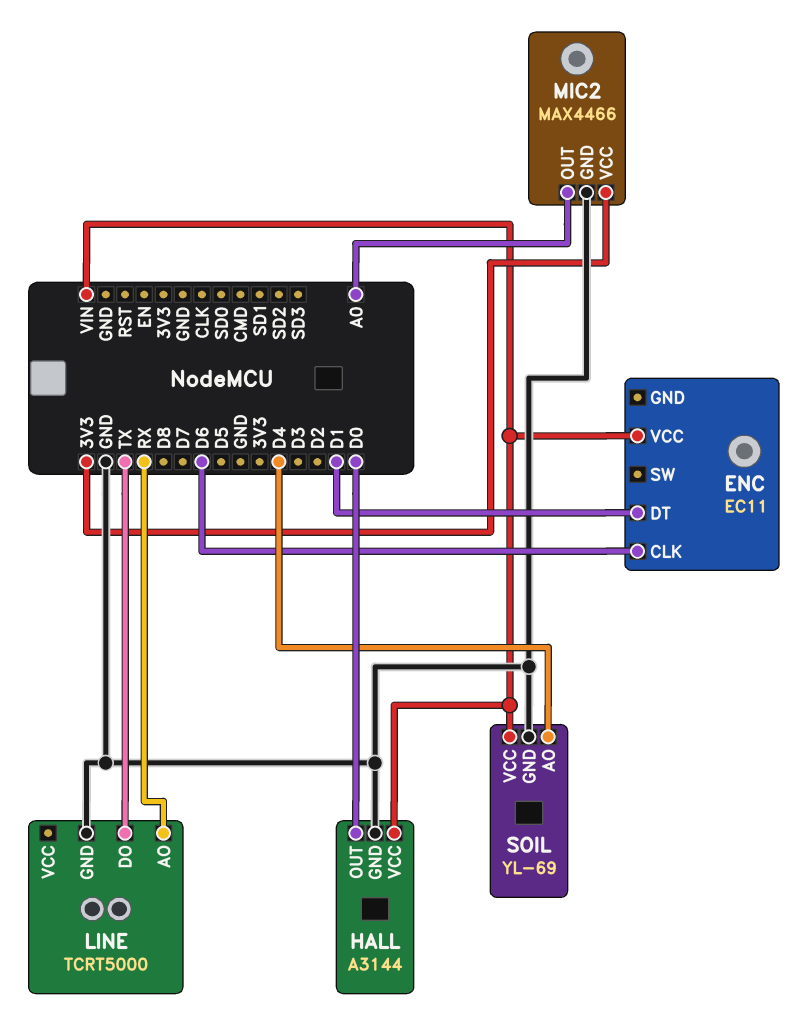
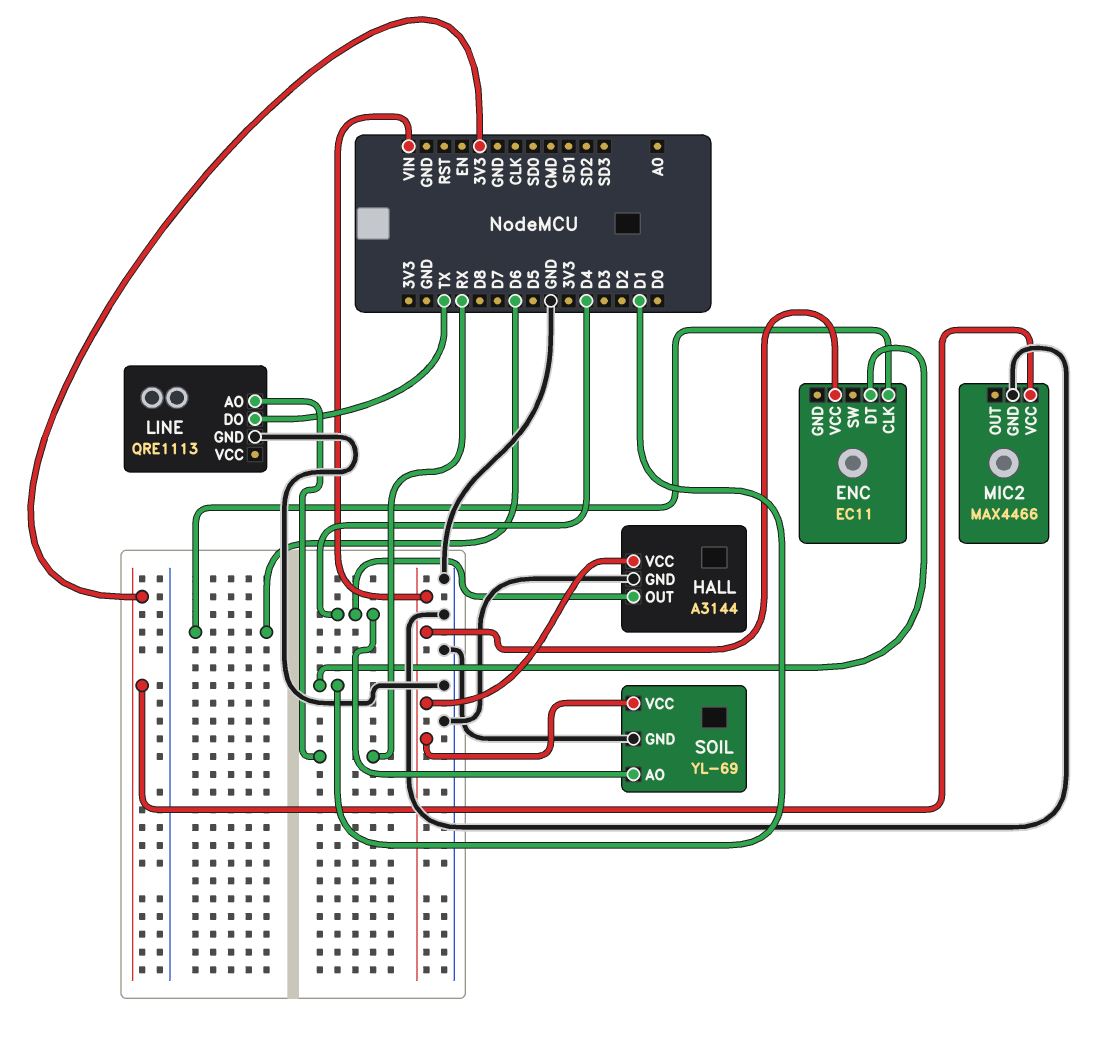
HALL pin OUT: D0 -> D4
LINE: TCRT5000 -> QRE1113
MIC2 pin OUT: A0 -> none

